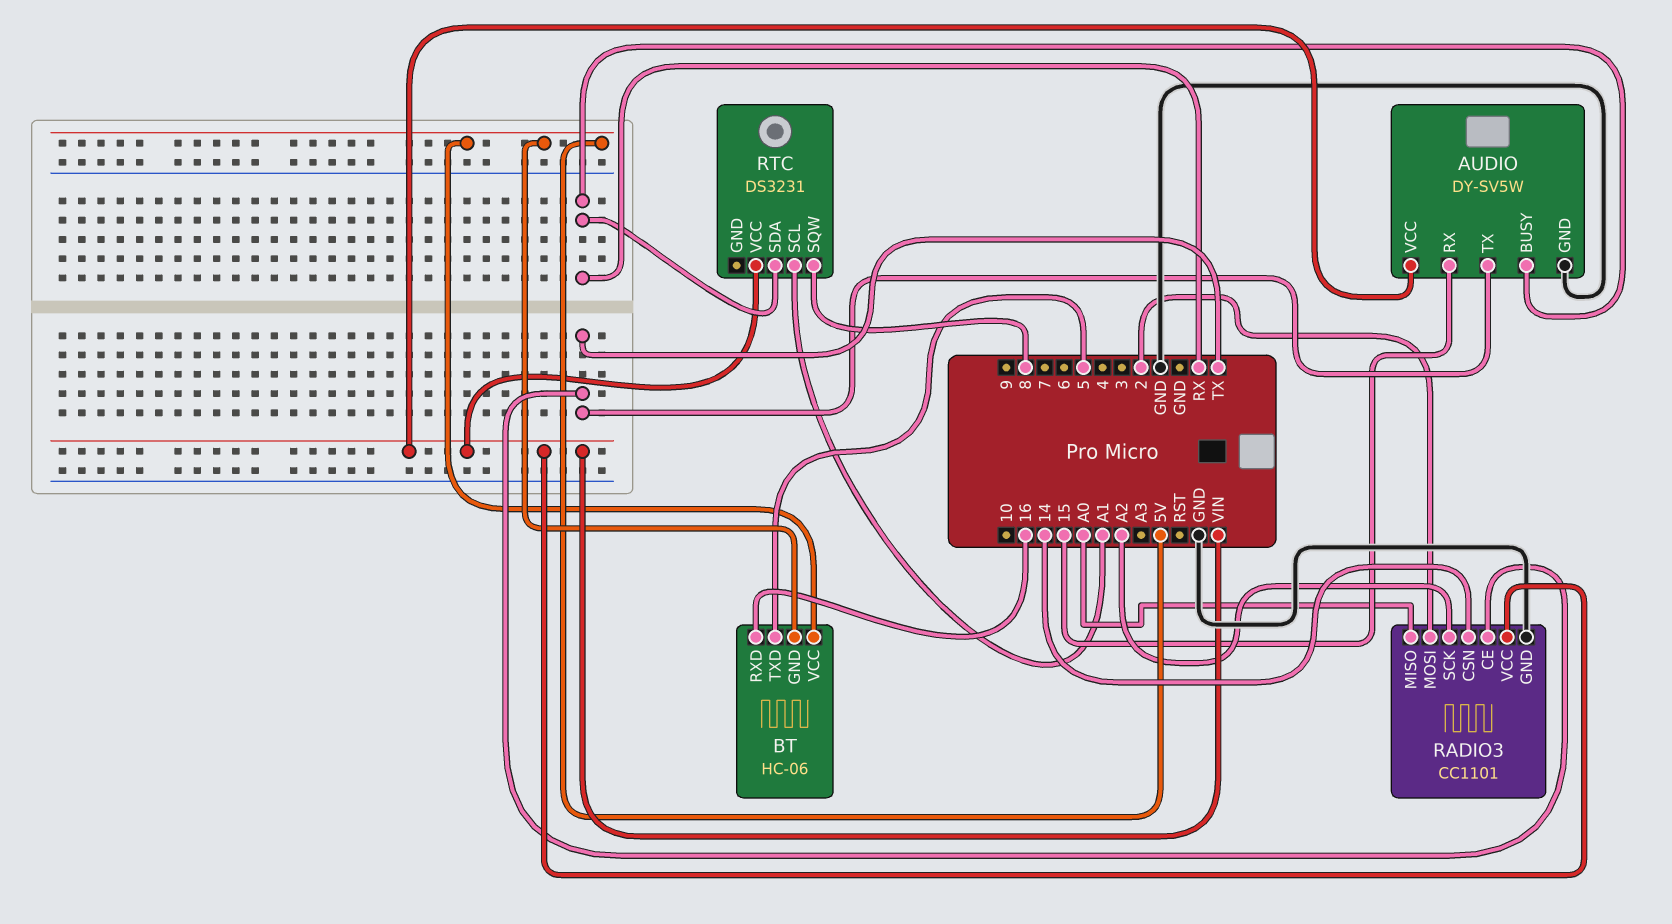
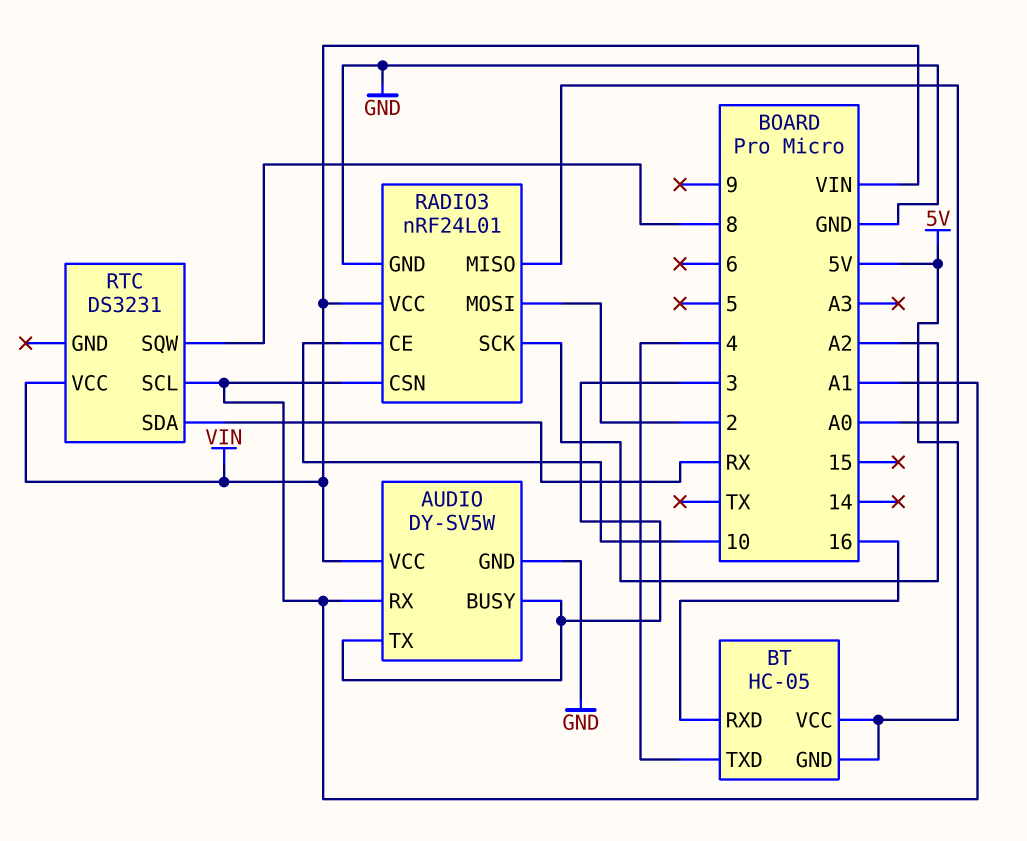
AUDIO pin BUSY: RX -> 3
AUDIO pin RX: 15 -> A1
AUDIO pin TX: TX -> 3
BT: HC-06 -> HC-05
BT pin TXD: 5 -> 4
RADIO3: CC1101 -> nRF24L01
RADIO3 pin CE: TX -> 10
RADIO3 pin CSN: 14 -> A1

